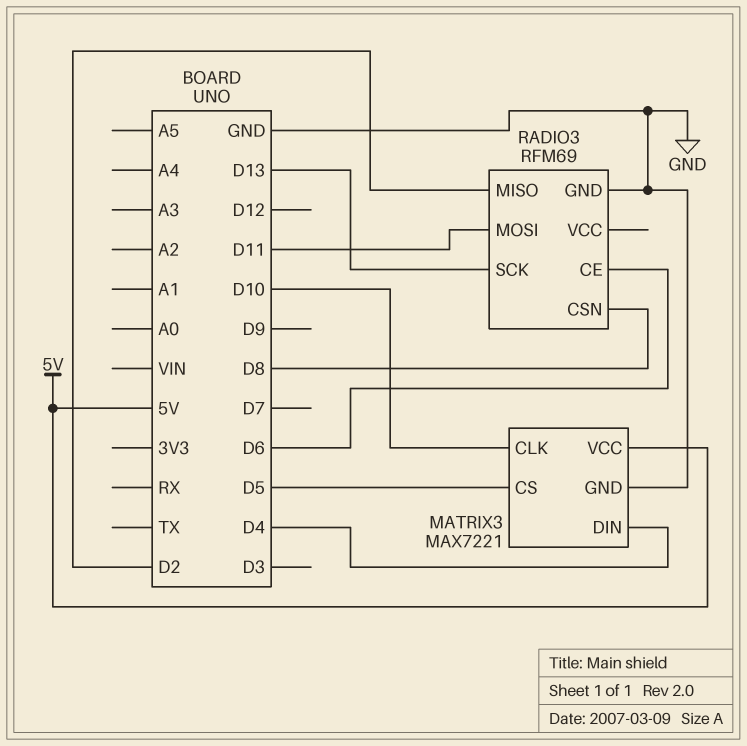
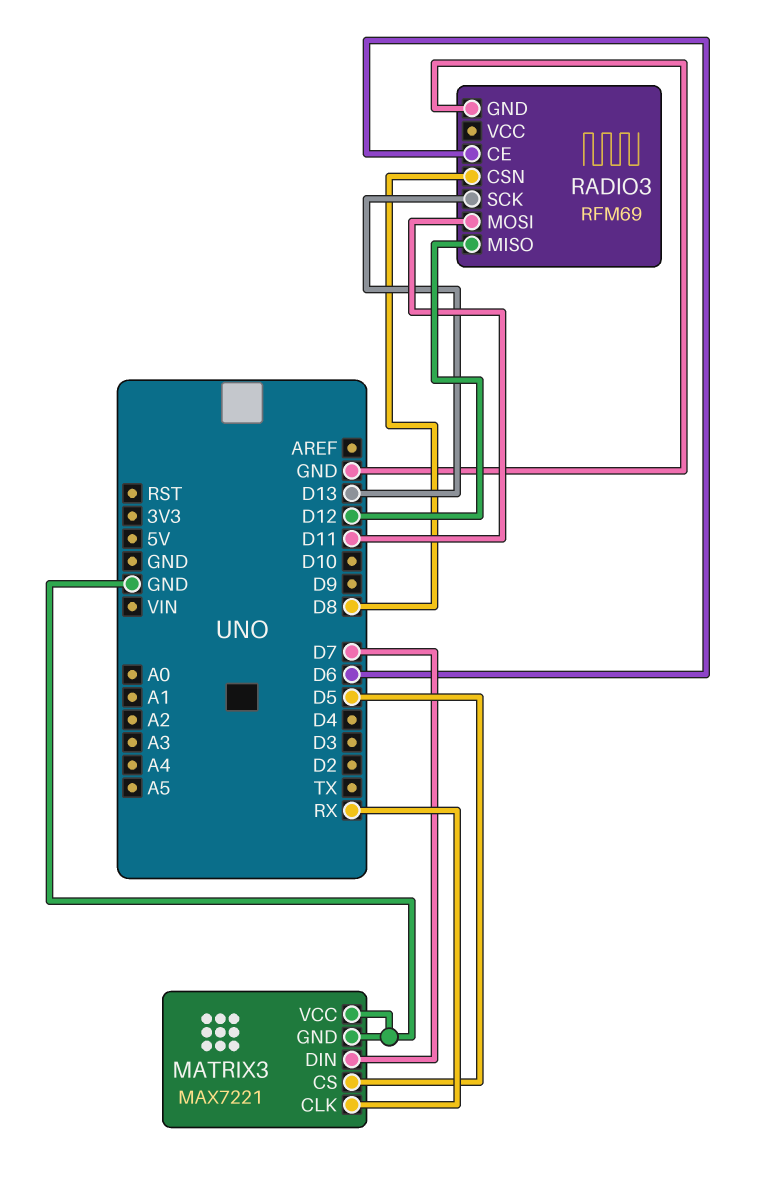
MATRIX3 pin CLK: D10 -> RX
MATRIX3 pin DIN: D4 -> D7
MATRIX3 pin VCC: 5V -> GND
RADIO3 pin MISO: D2 -> D12

